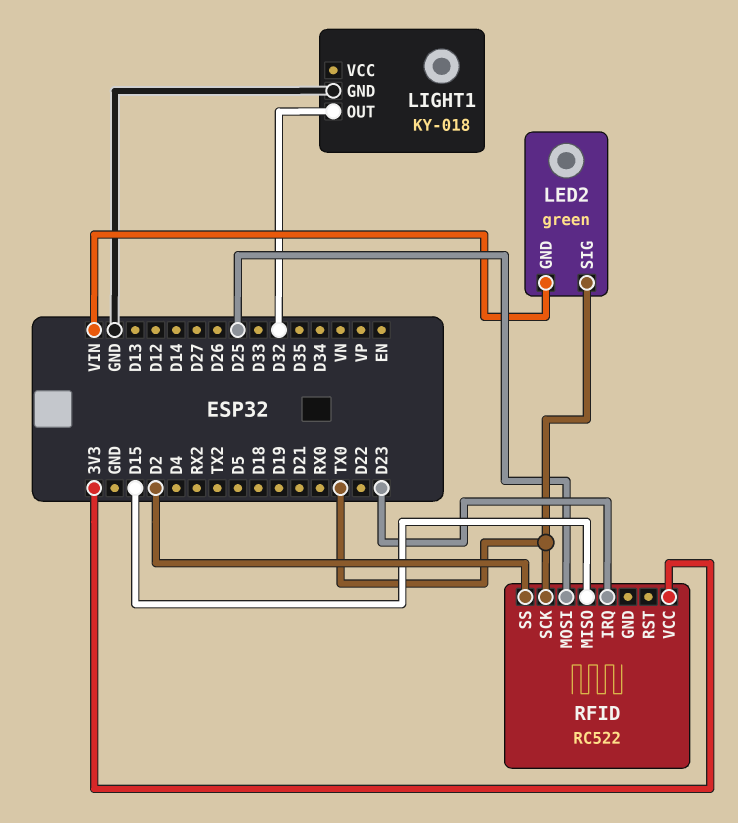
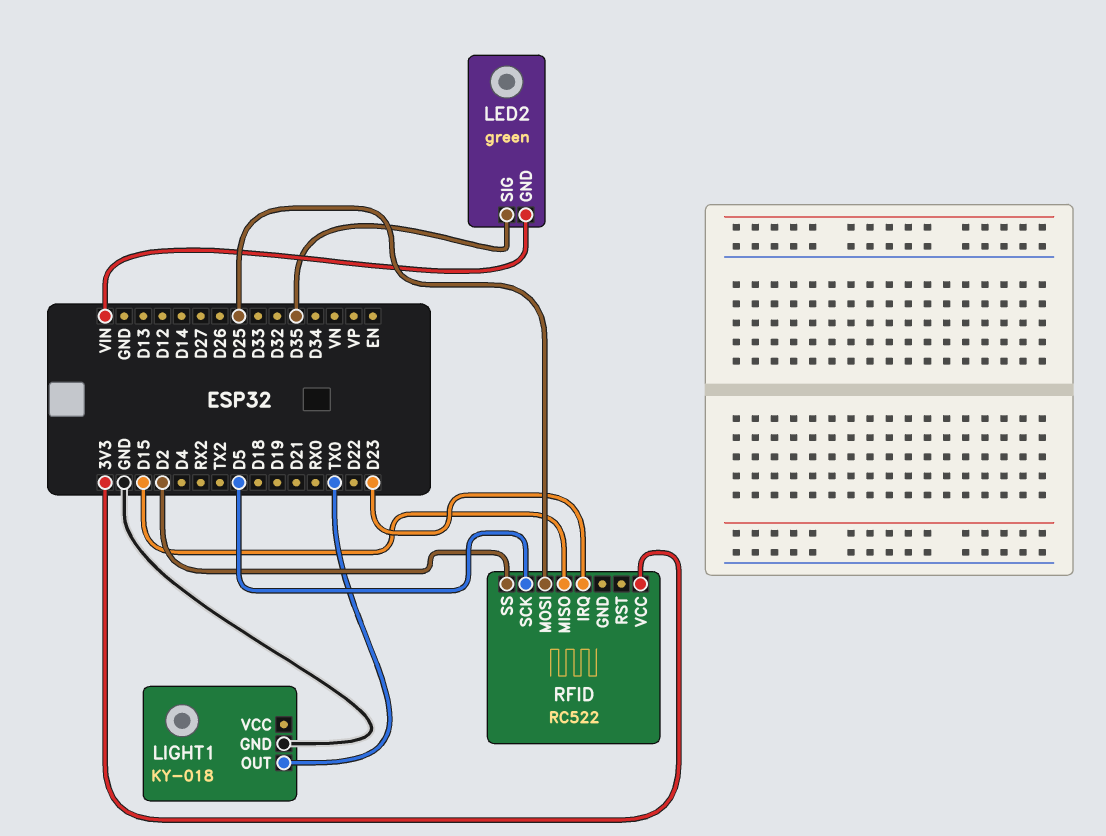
LED2 pin SIG: TX0 -> D35
LIGHT1 pin OUT: D32 -> TX0
RFID pin SCK: TX0 -> D5

